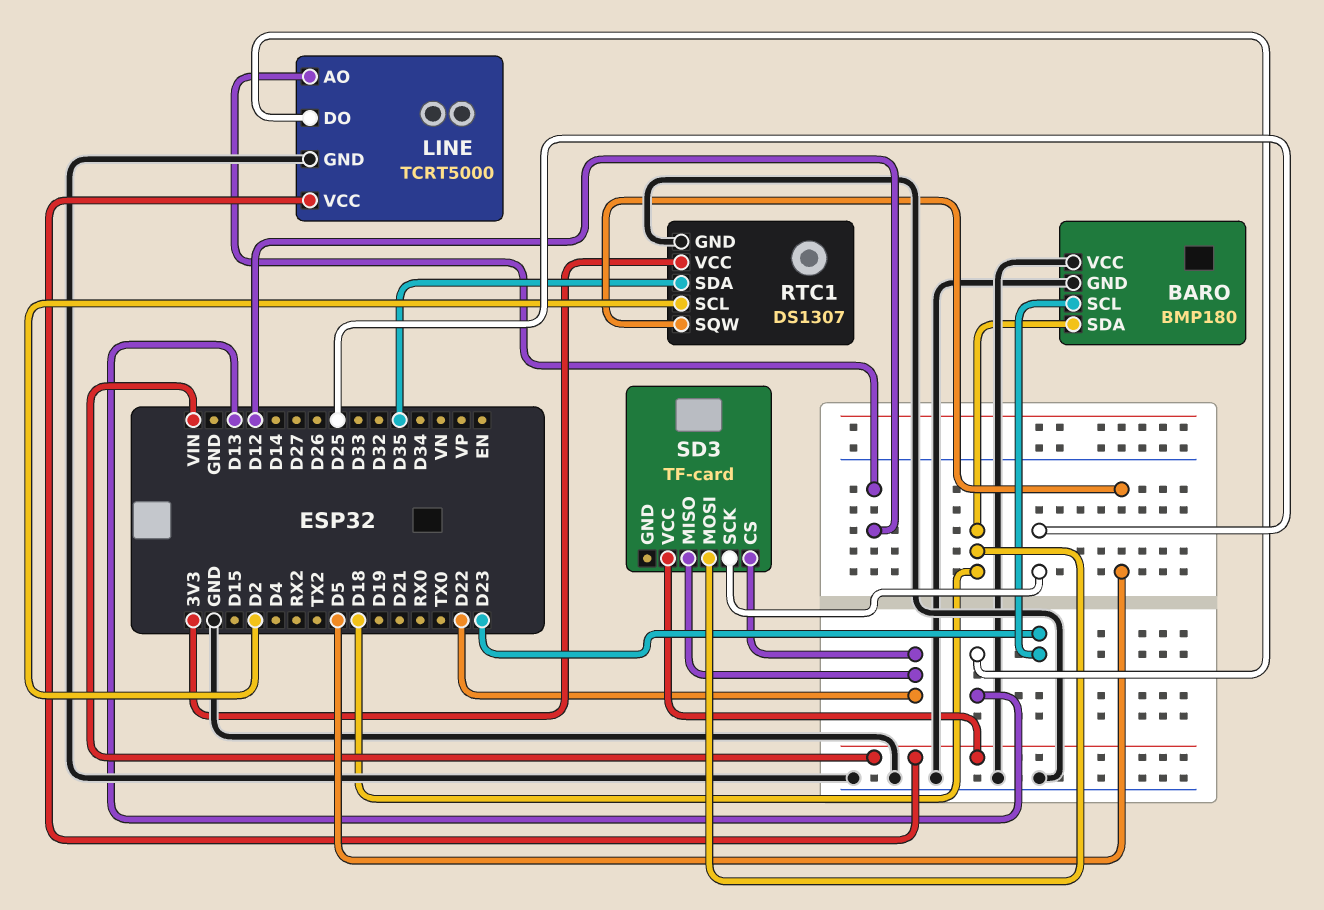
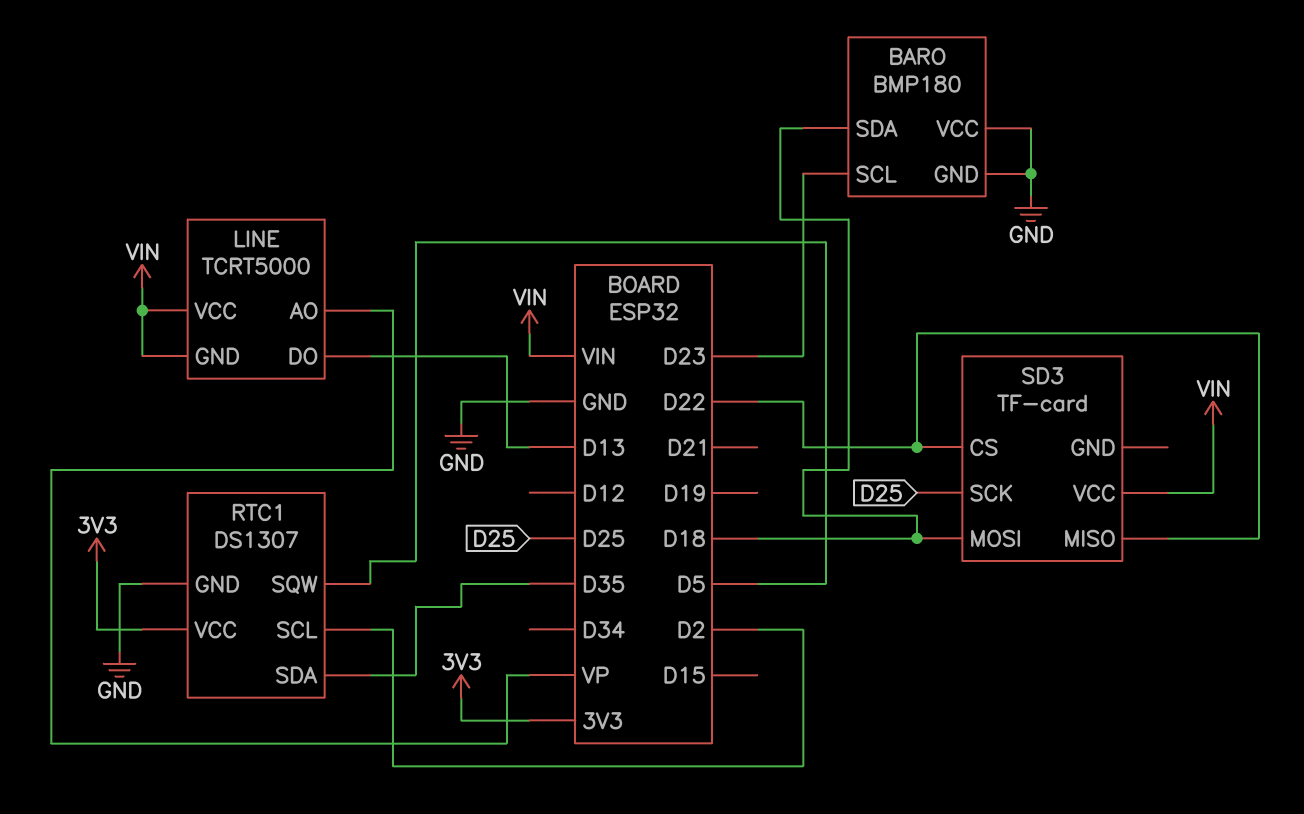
LINE pin AO: D12 -> VP
LINE pin GND: GND -> VIN

